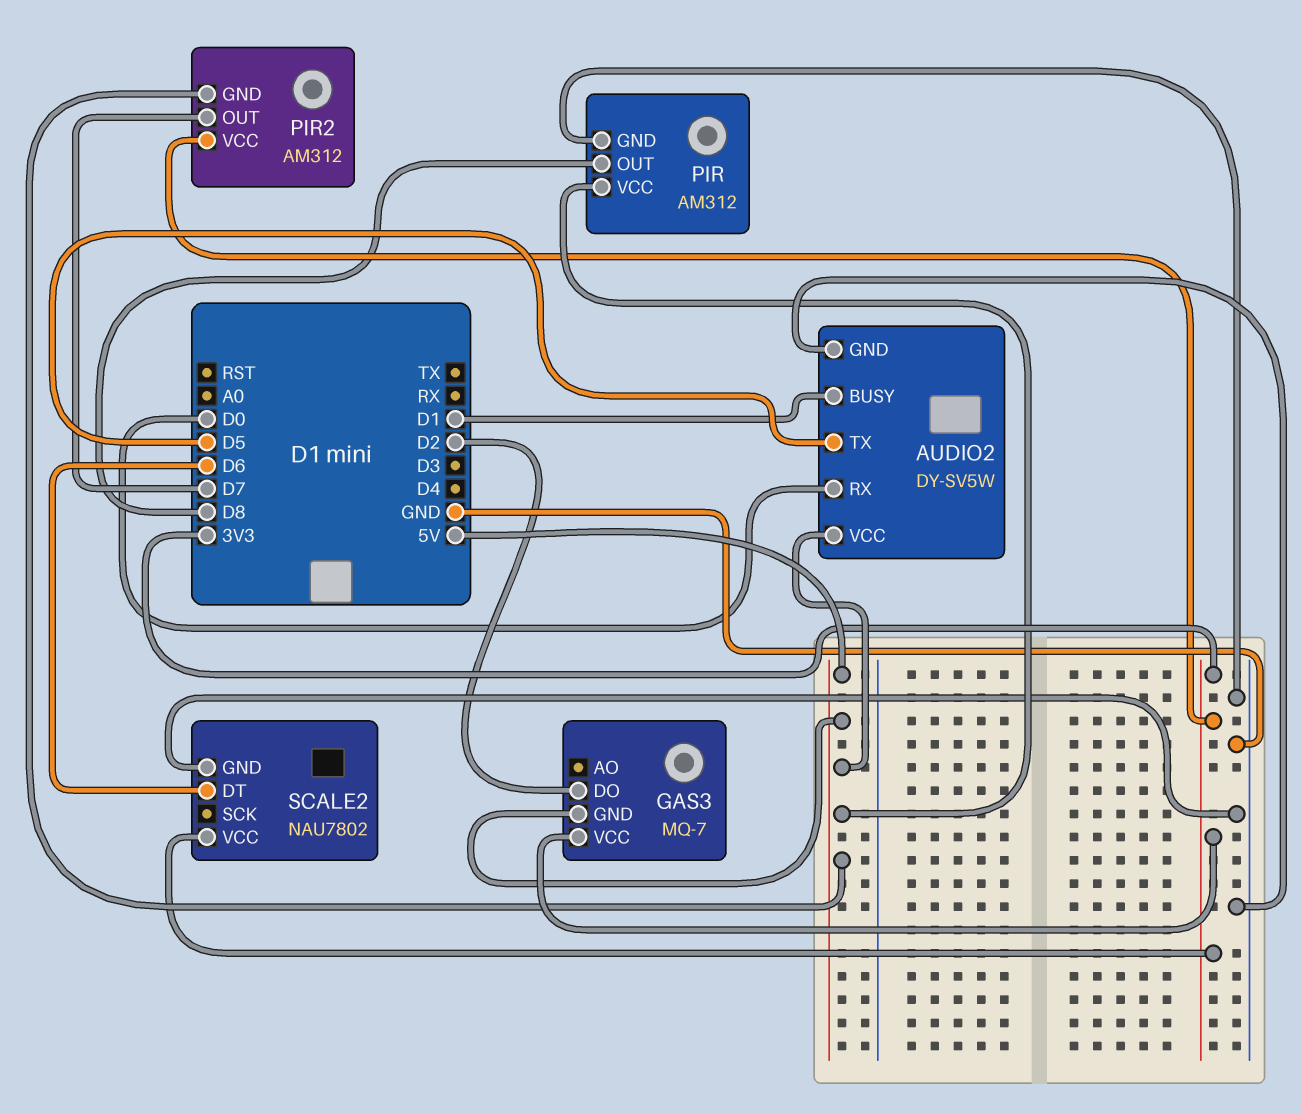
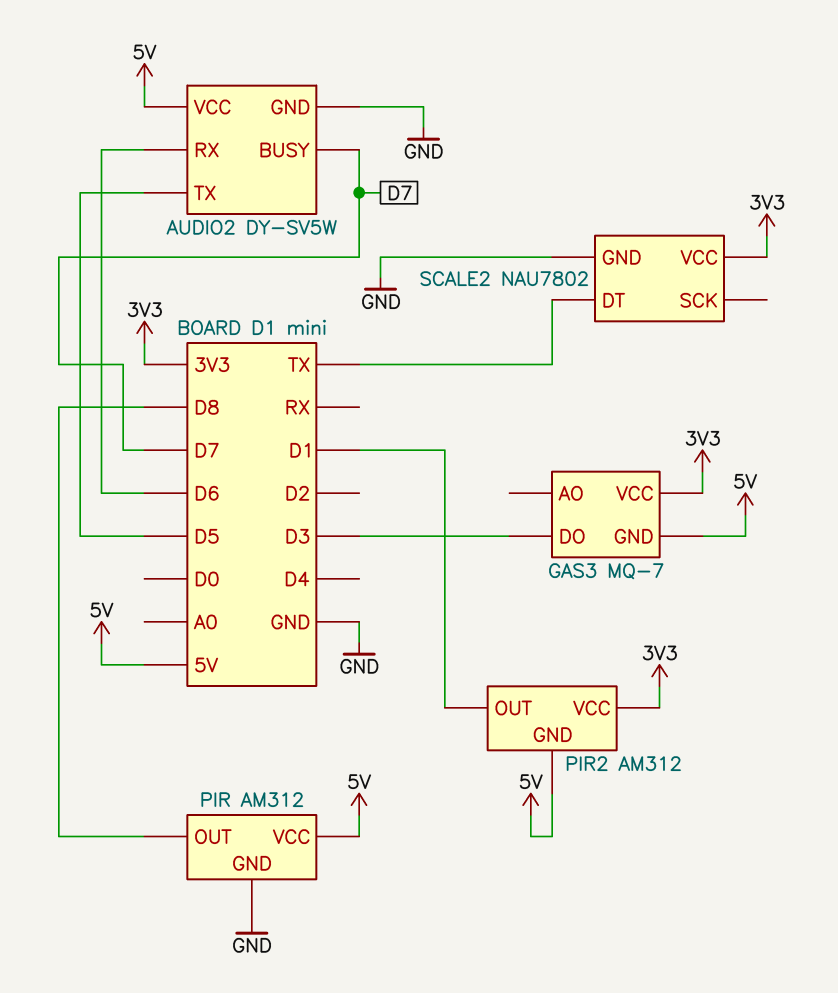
AUDIO2 pin BUSY: D1 -> D7
AUDIO2 pin RX: D0 -> D6
GAS3 pin DO: D2 -> D3
PIR2 pin OUT: D7 -> D1
SCALE2 pin DT: D6 -> TX

